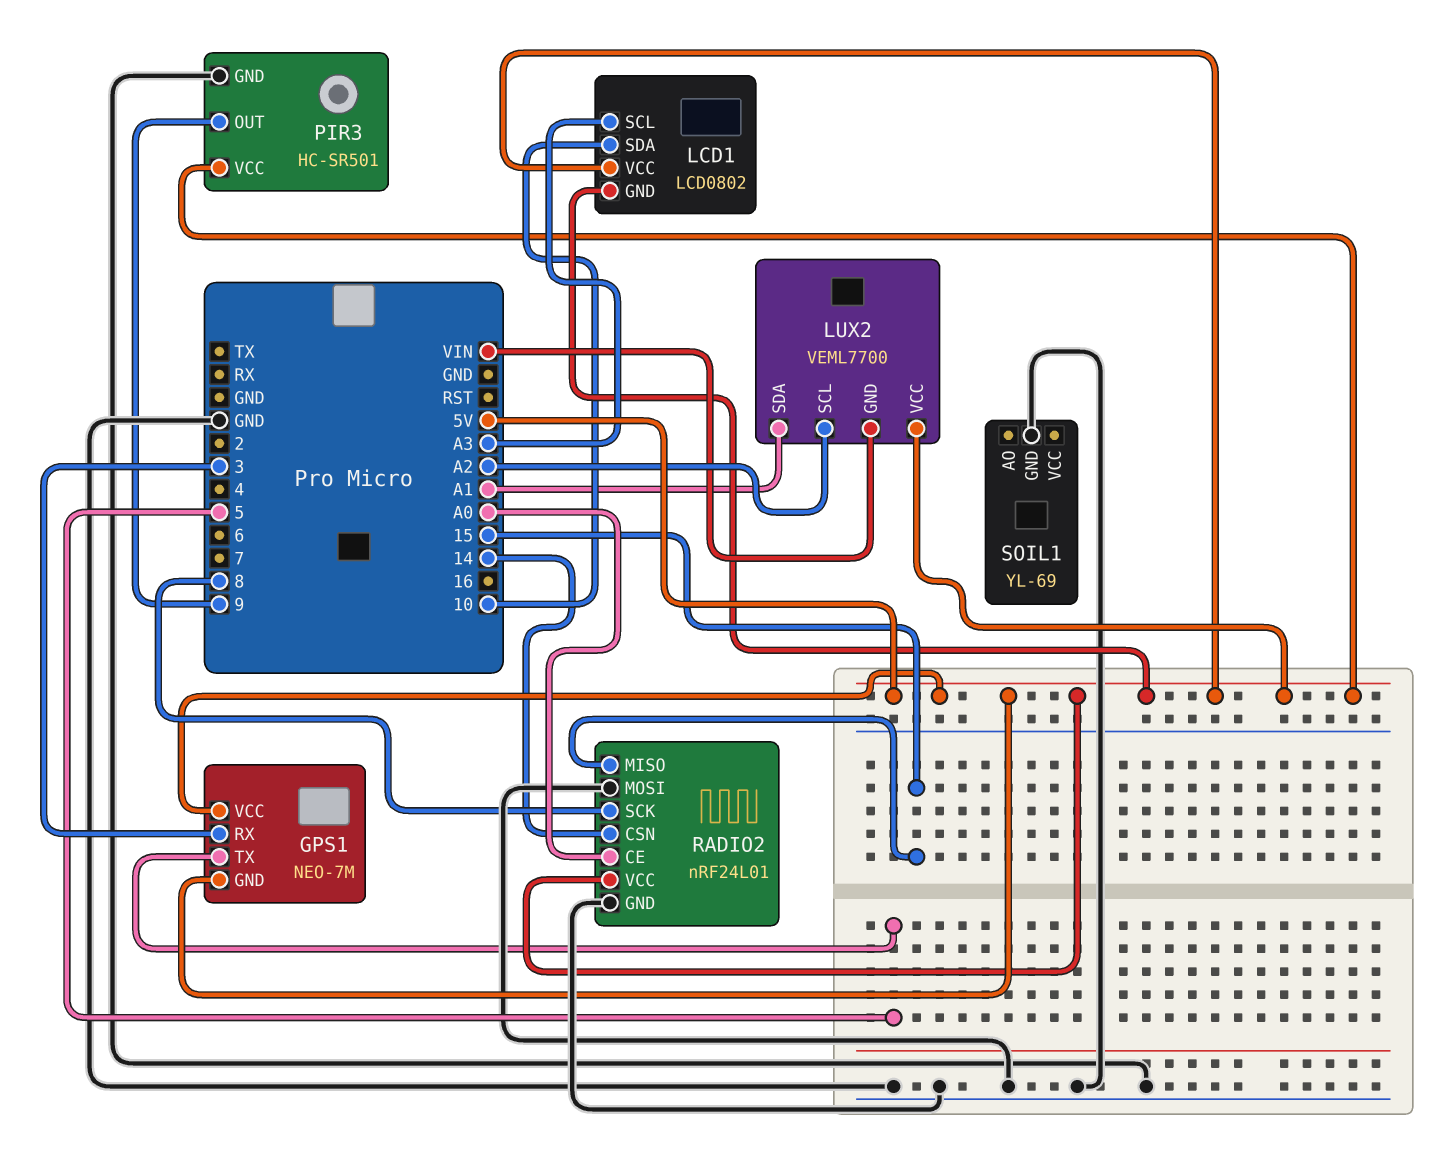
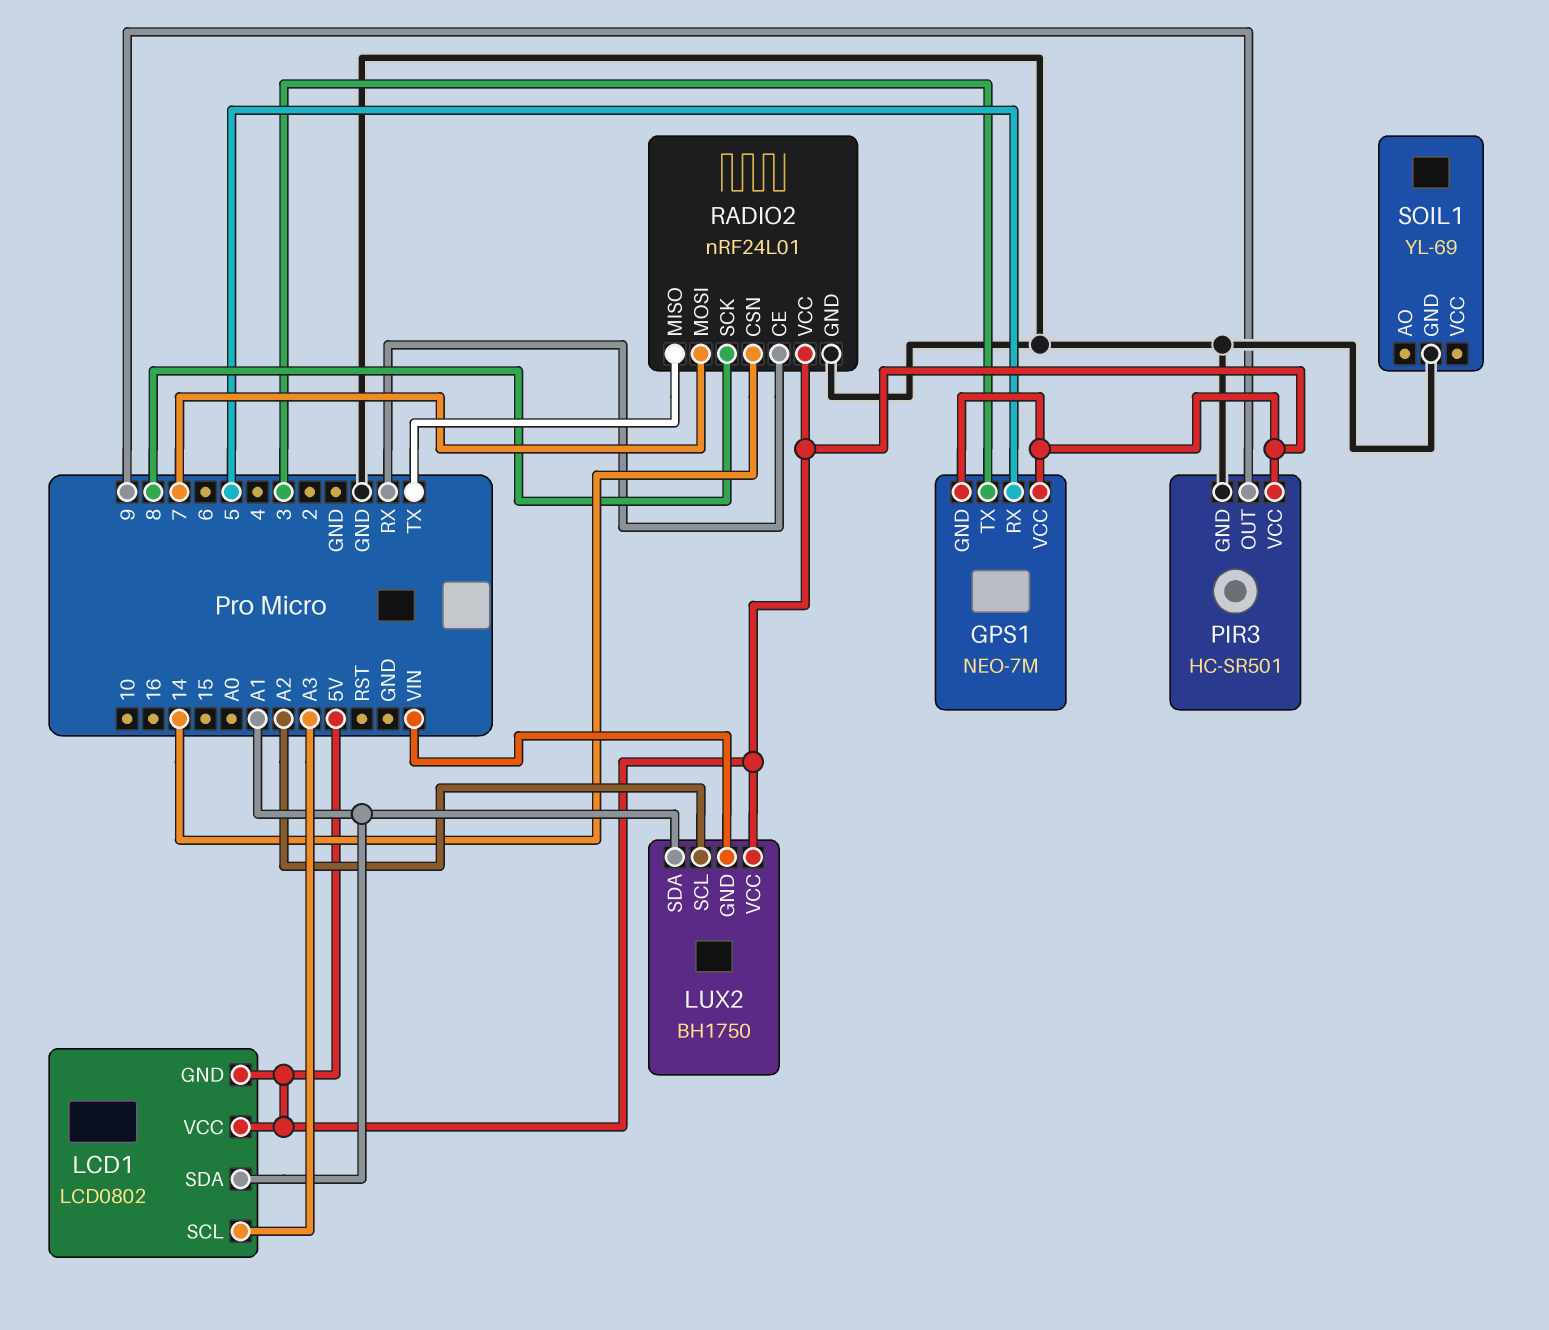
GPS1 pin RX: 3 -> 5
GPS1 pin TX: 5 -> 3
LCD1 pin SDA: 10 -> A1
LUX2: VEML7700 -> BH1750
RADIO2 pin CE: A0 -> RX
RADIO2 pin MISO: 15 -> TX
RADIO2 pin MOSI: GND -> 7

